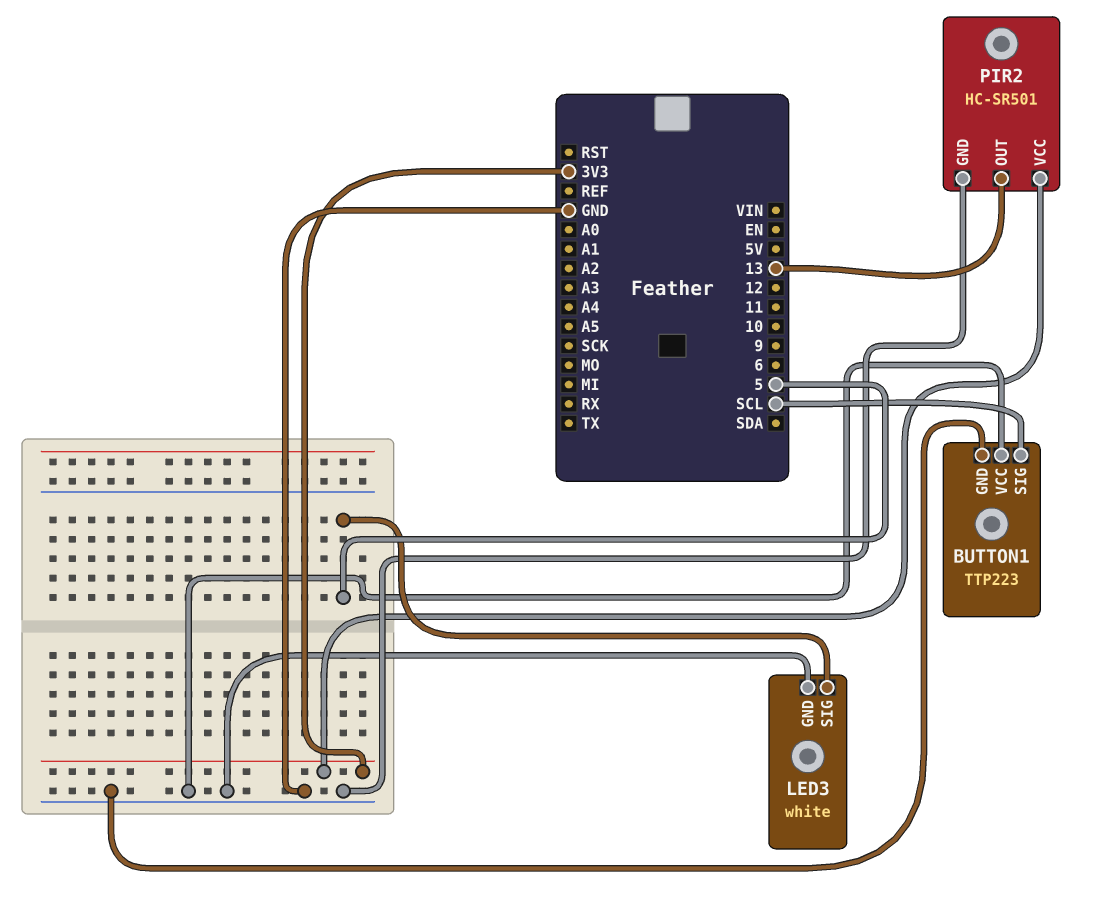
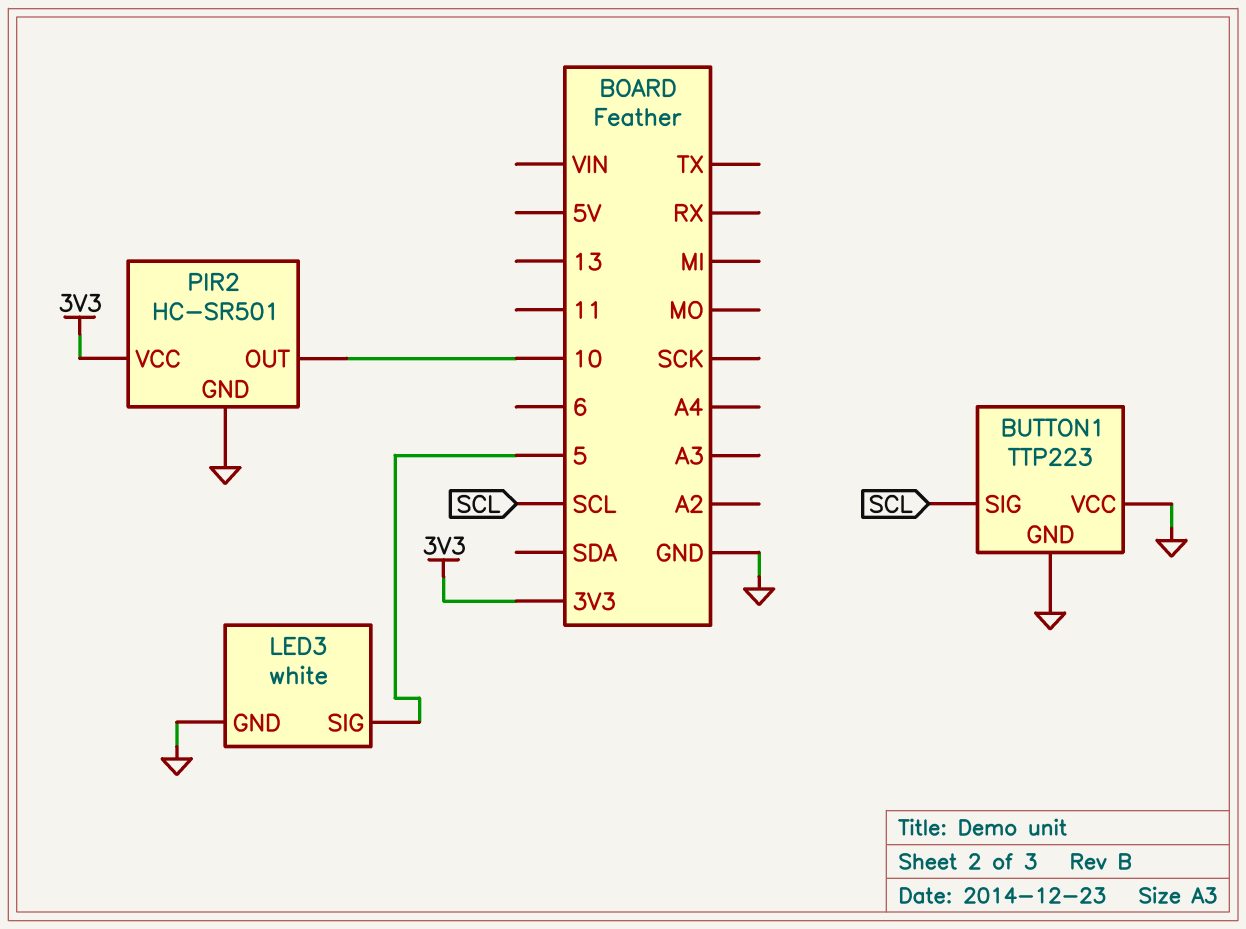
PIR2 pin OUT: 13 -> 10

